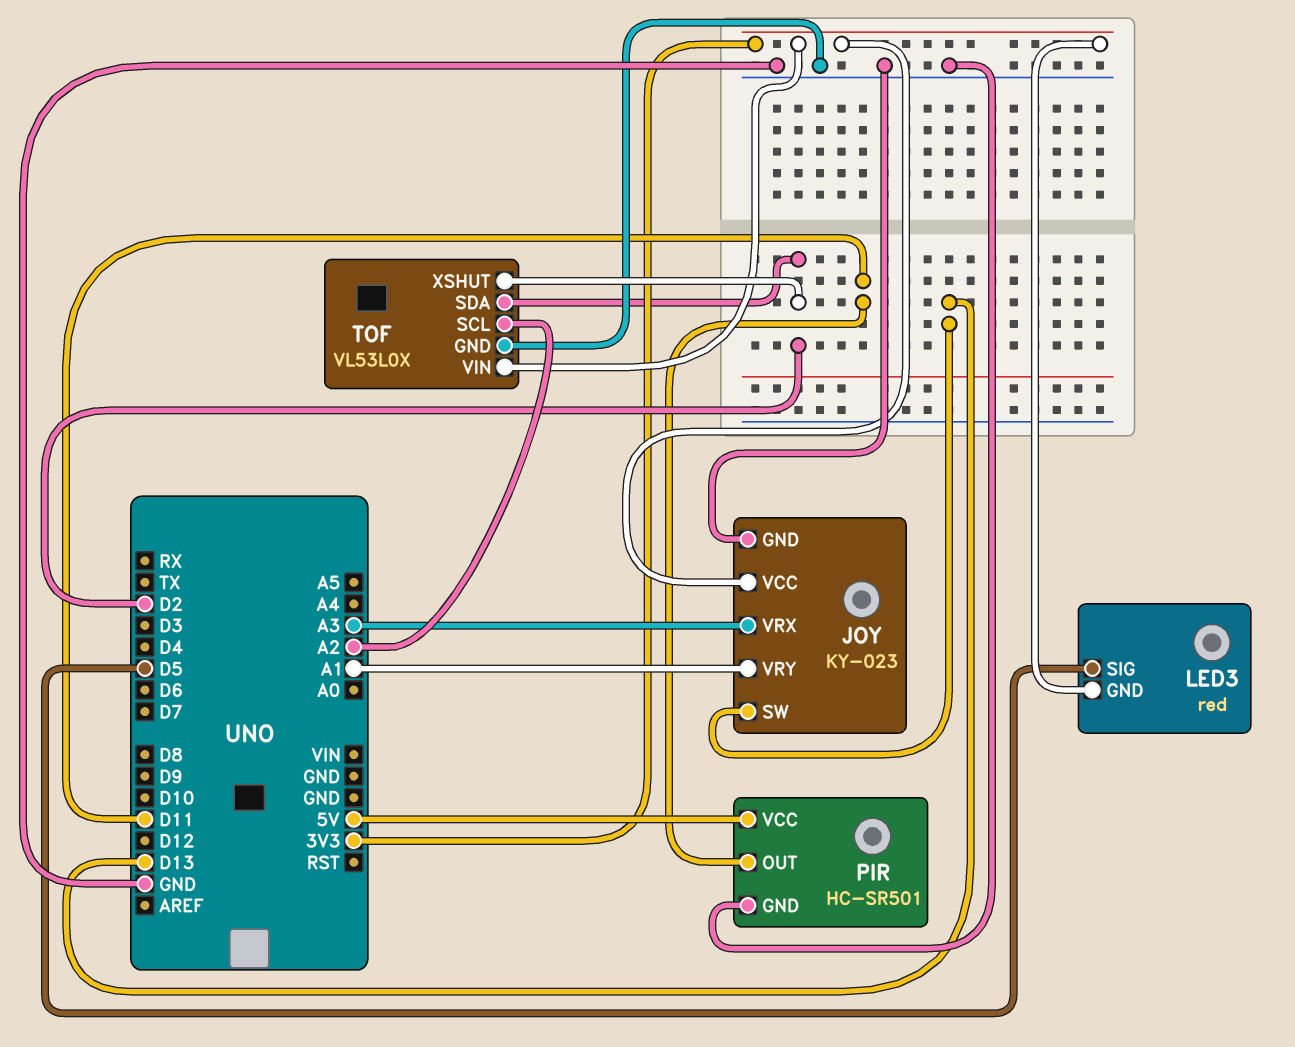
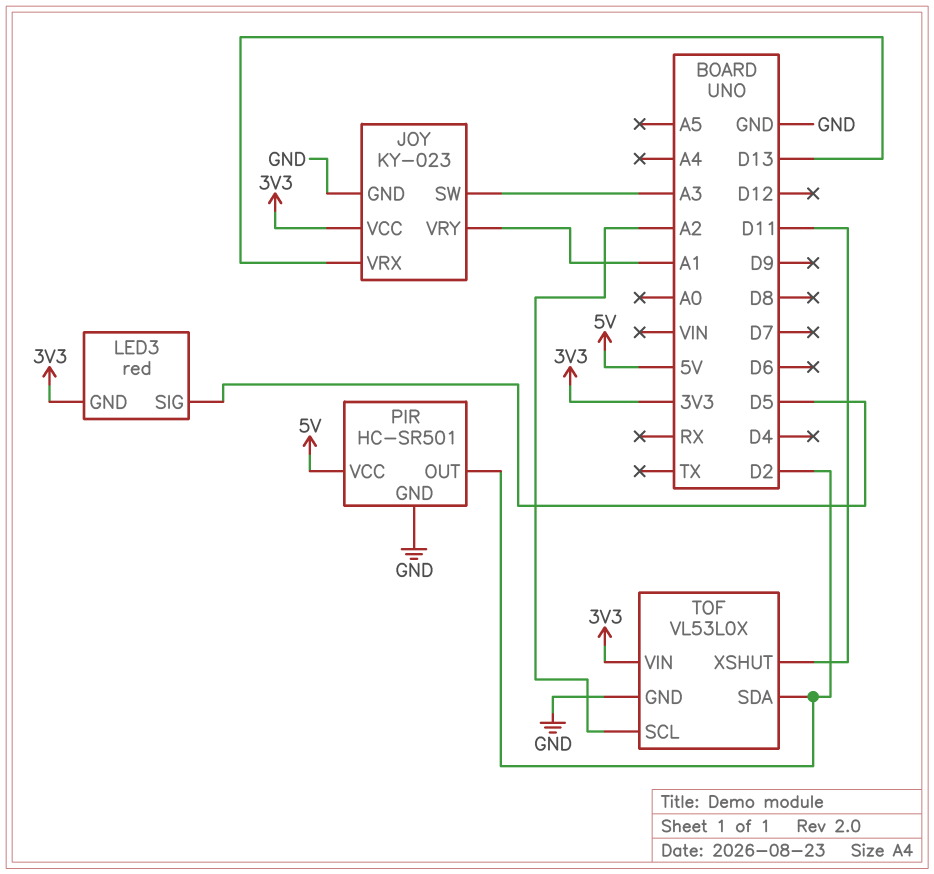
JOY pin SW: D13 -> A3
JOY pin VRX: A3 -> D13
PIR pin OUT: D11 -> D2
TOF pin XSHUT: D2 -> D11

